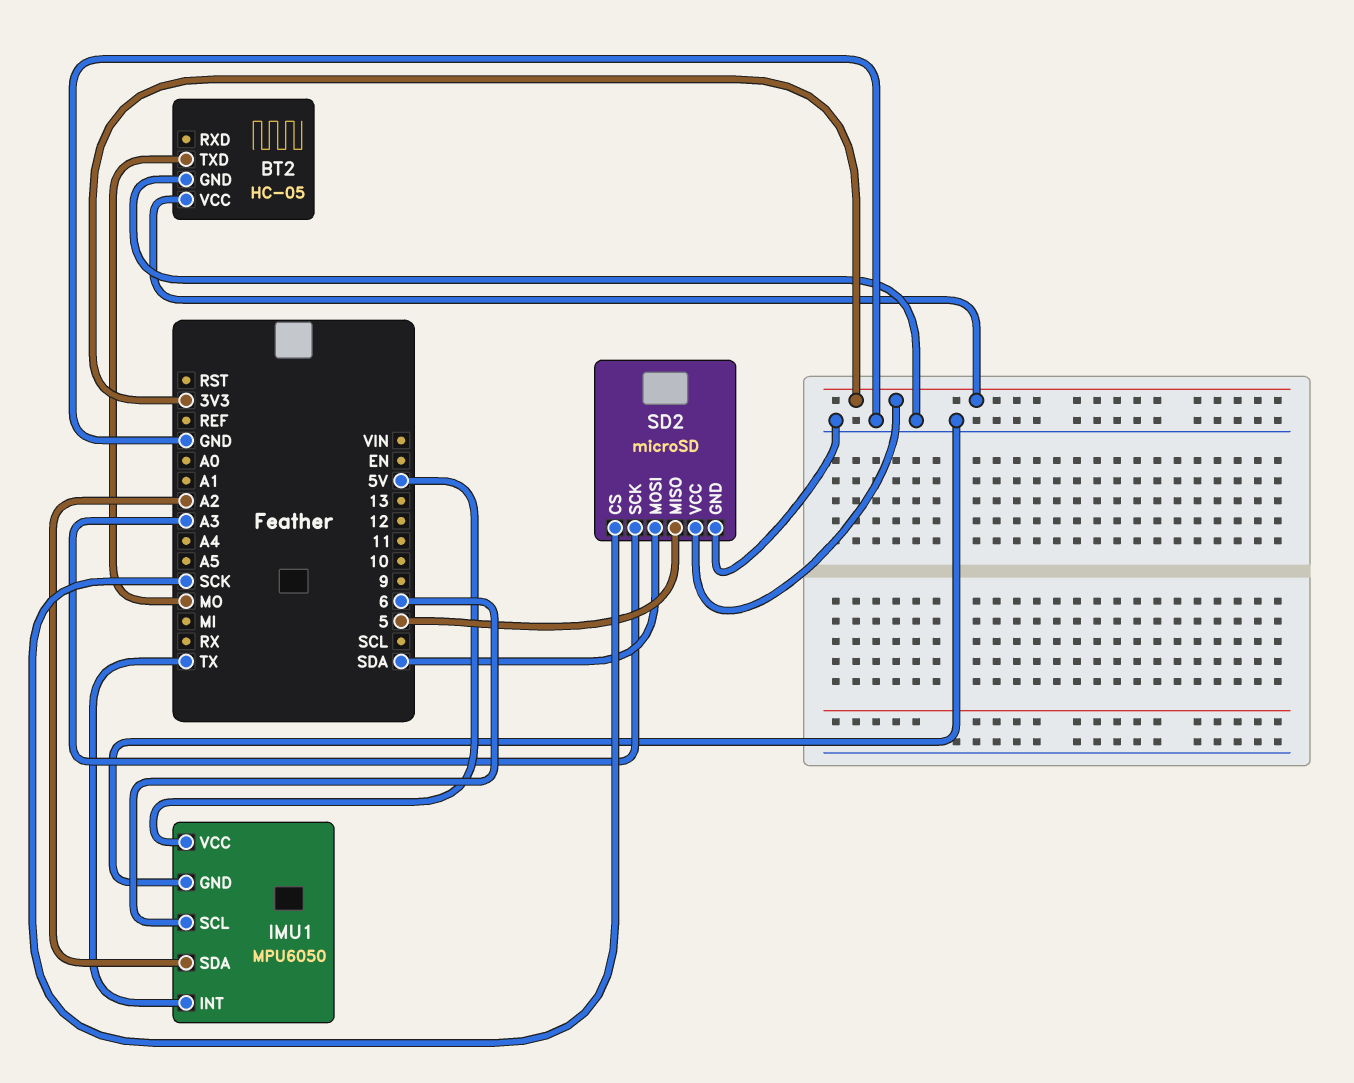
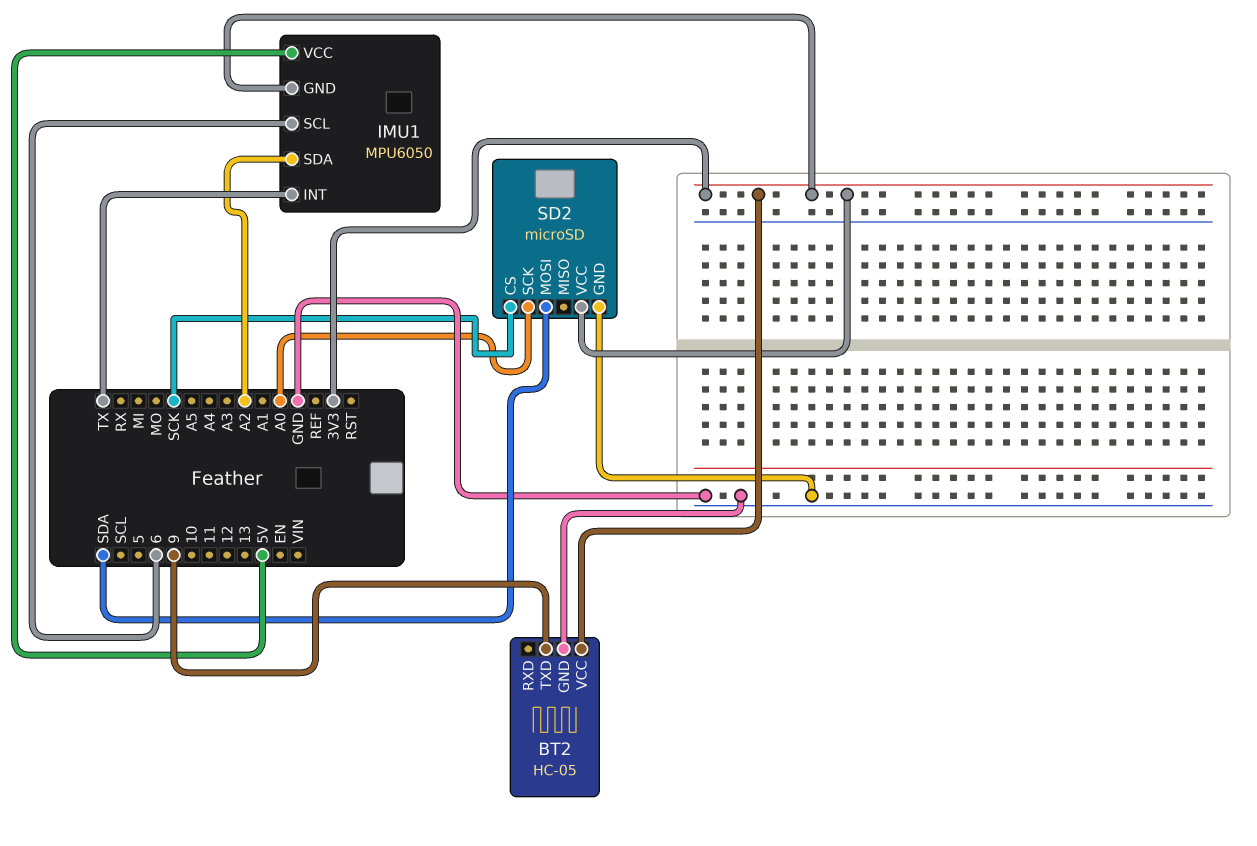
BT2 pin TXD: MO -> 9
IMU1 pin GND: GND -> 3V3
SD2 pin MISO: 5 -> none
SD2 pin SCK: A3 -> A0

